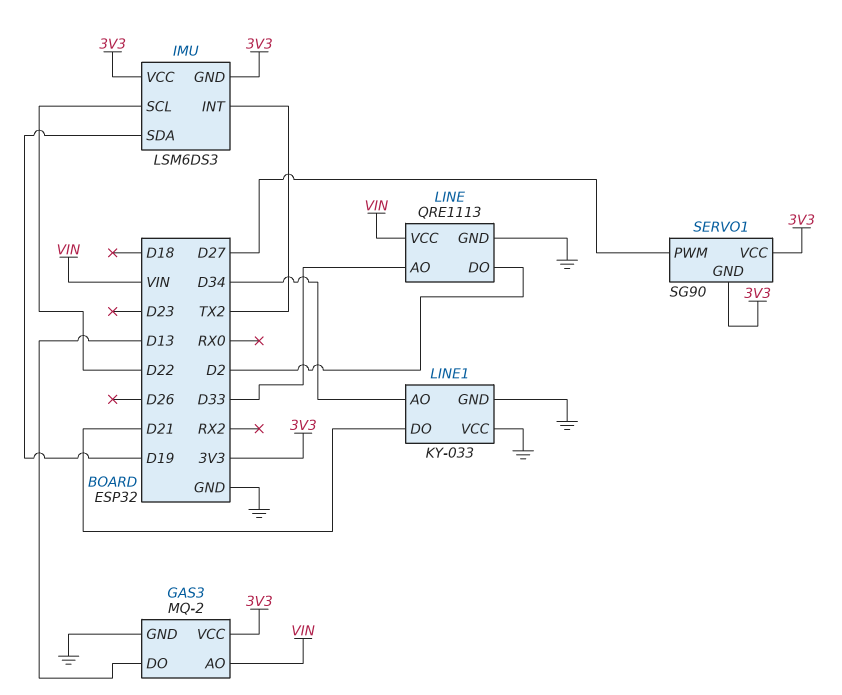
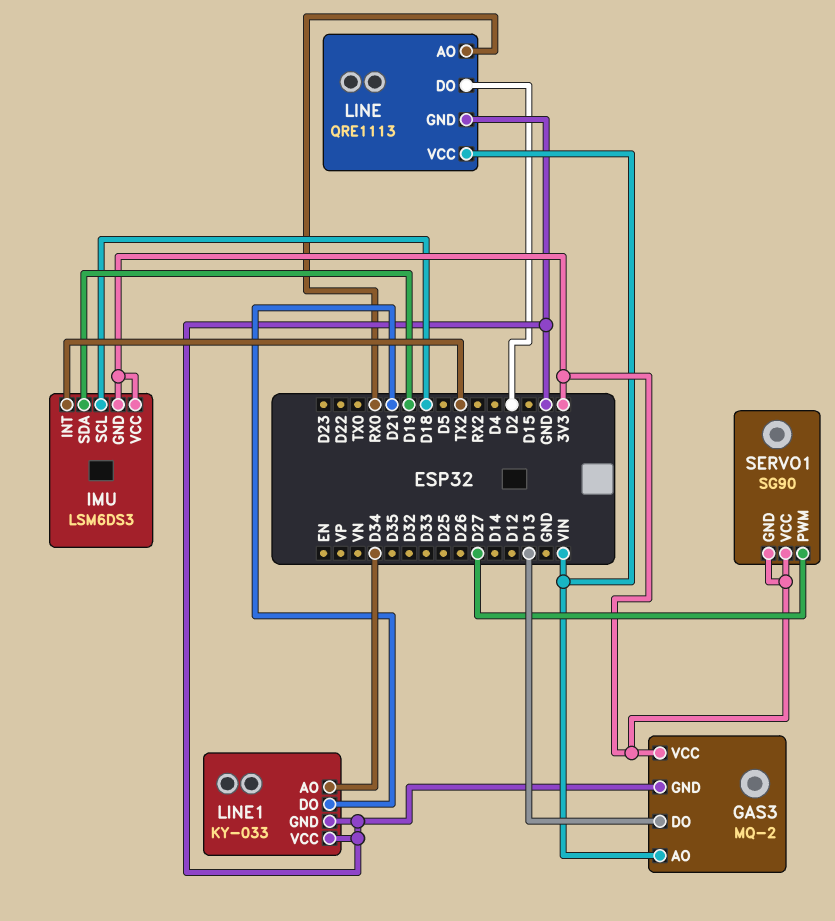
IMU pin SCL: D22 -> D18
LINE pin AO: D33 -> RX0

